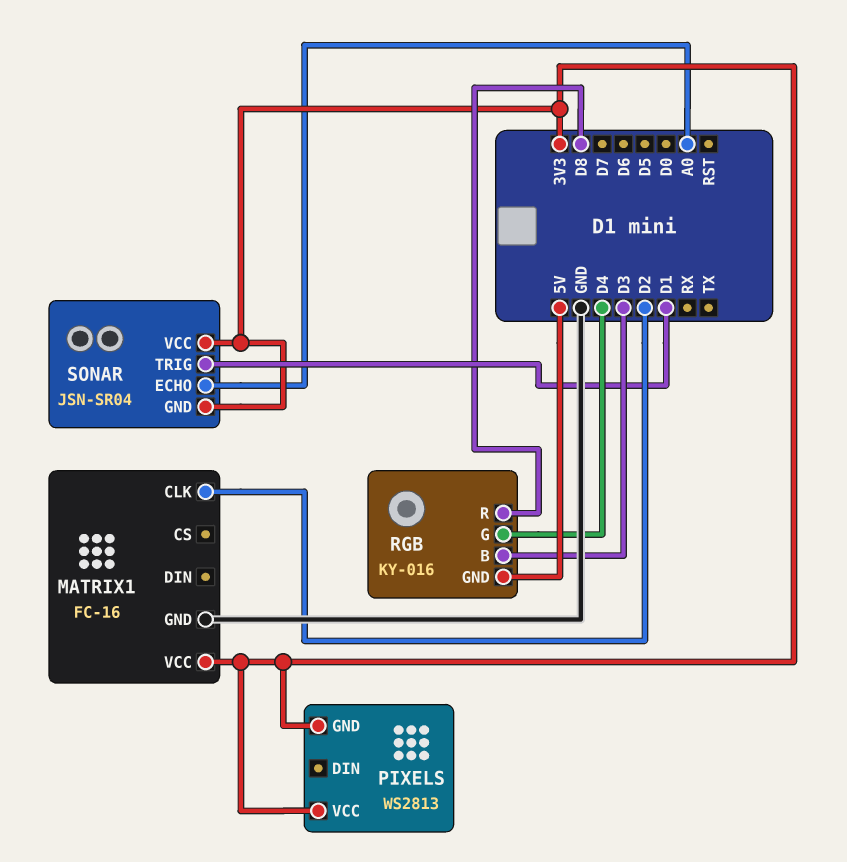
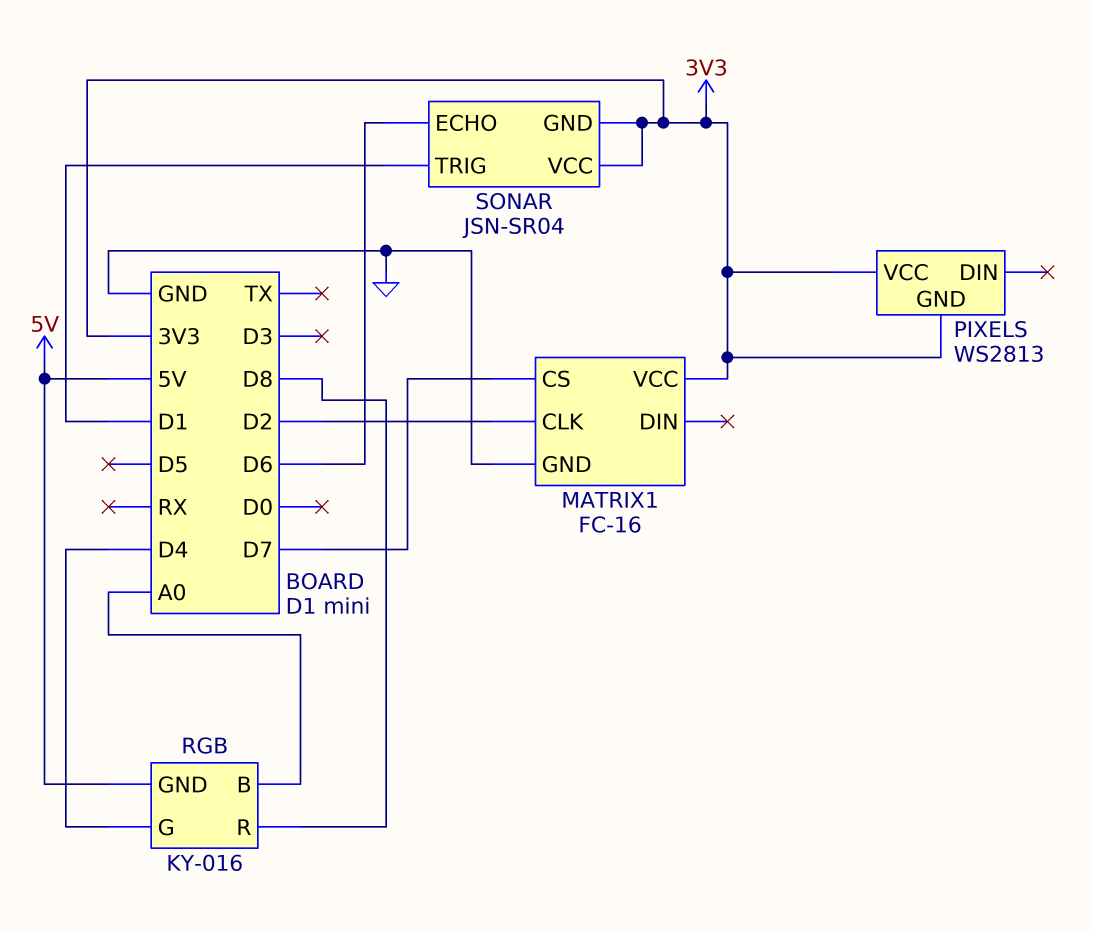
MATRIX1 pin CS: none -> D7
RGB pin B: D3 -> A0
SONAR pin ECHO: A0 -> D6

